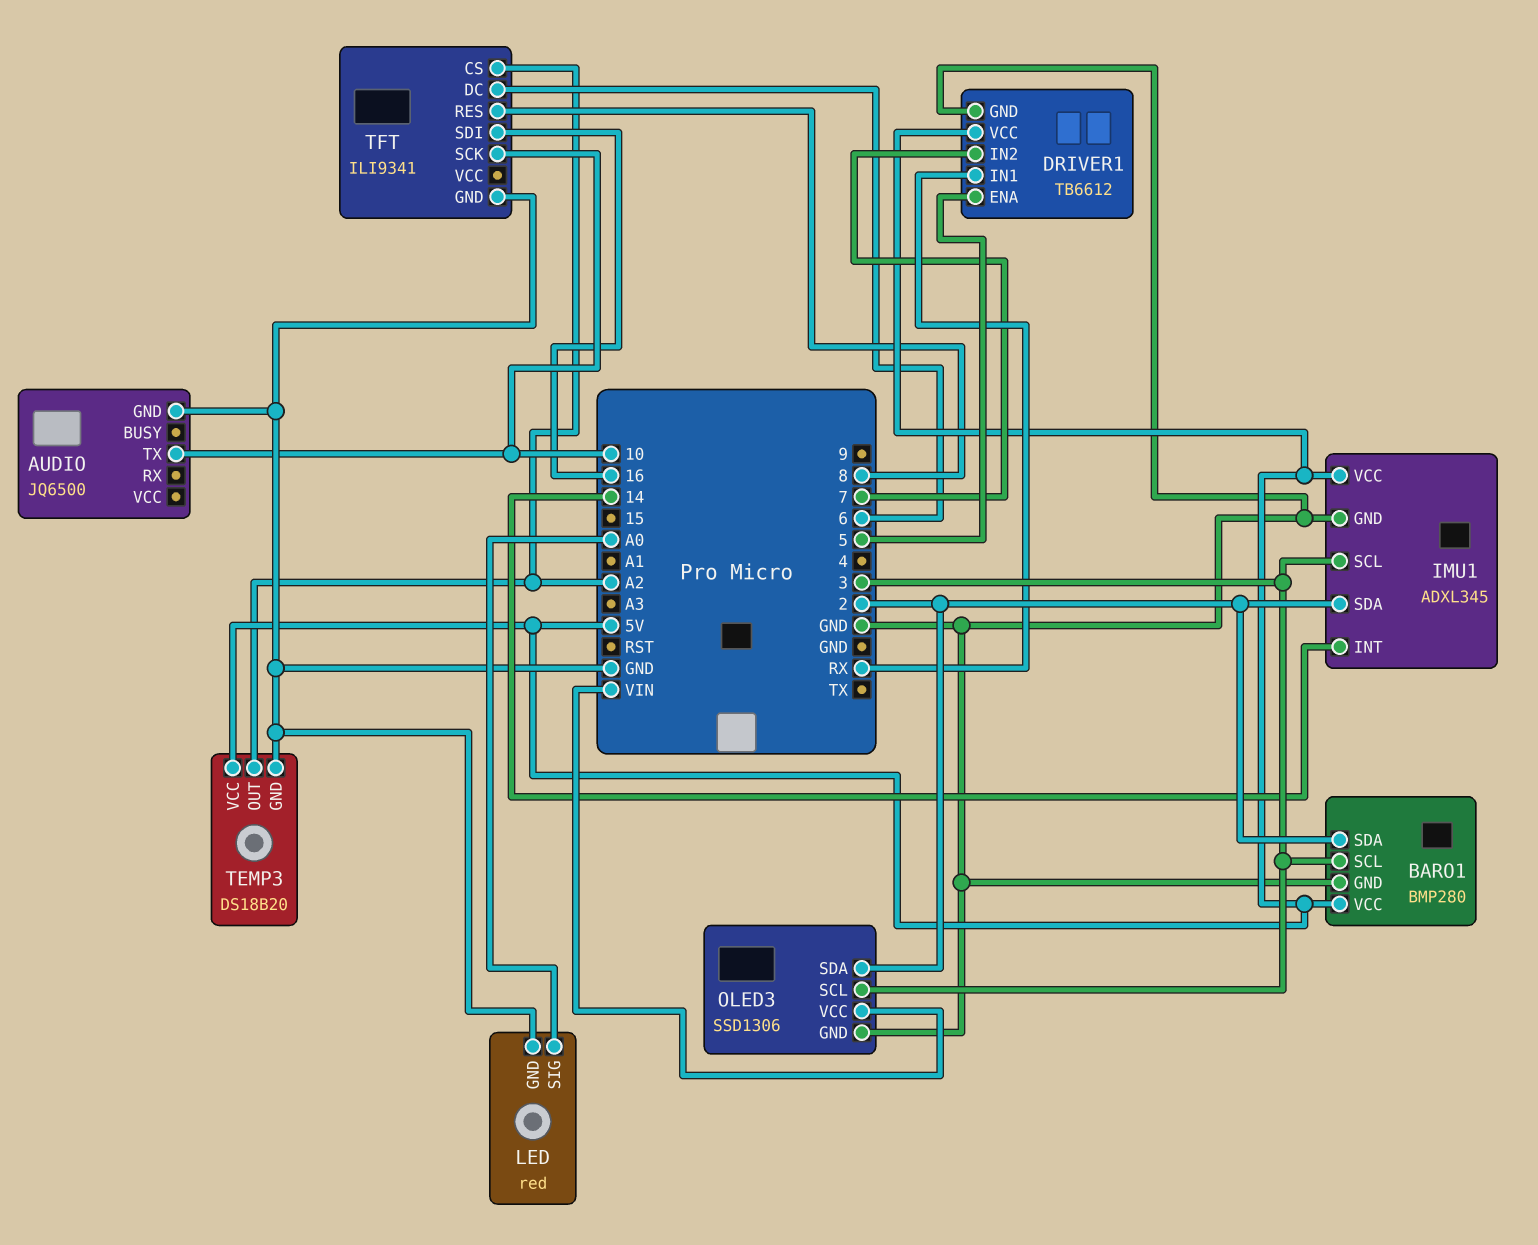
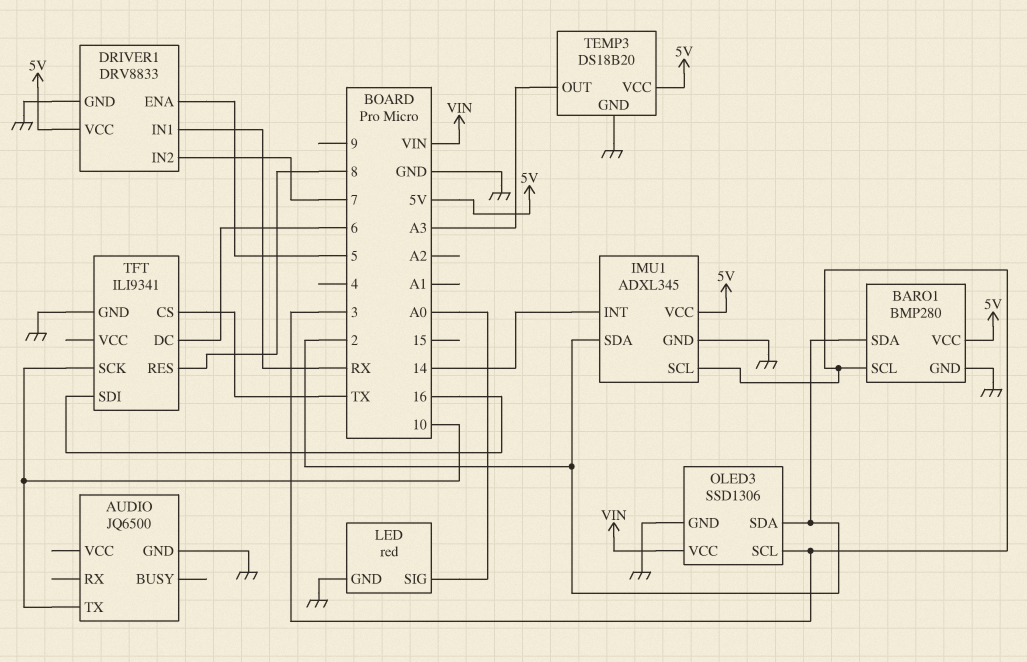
DRIVER1: TB6612 -> DRV8833
TEMP3 pin OUT: A2 -> A3
TFT pin CS: A2 -> TX

